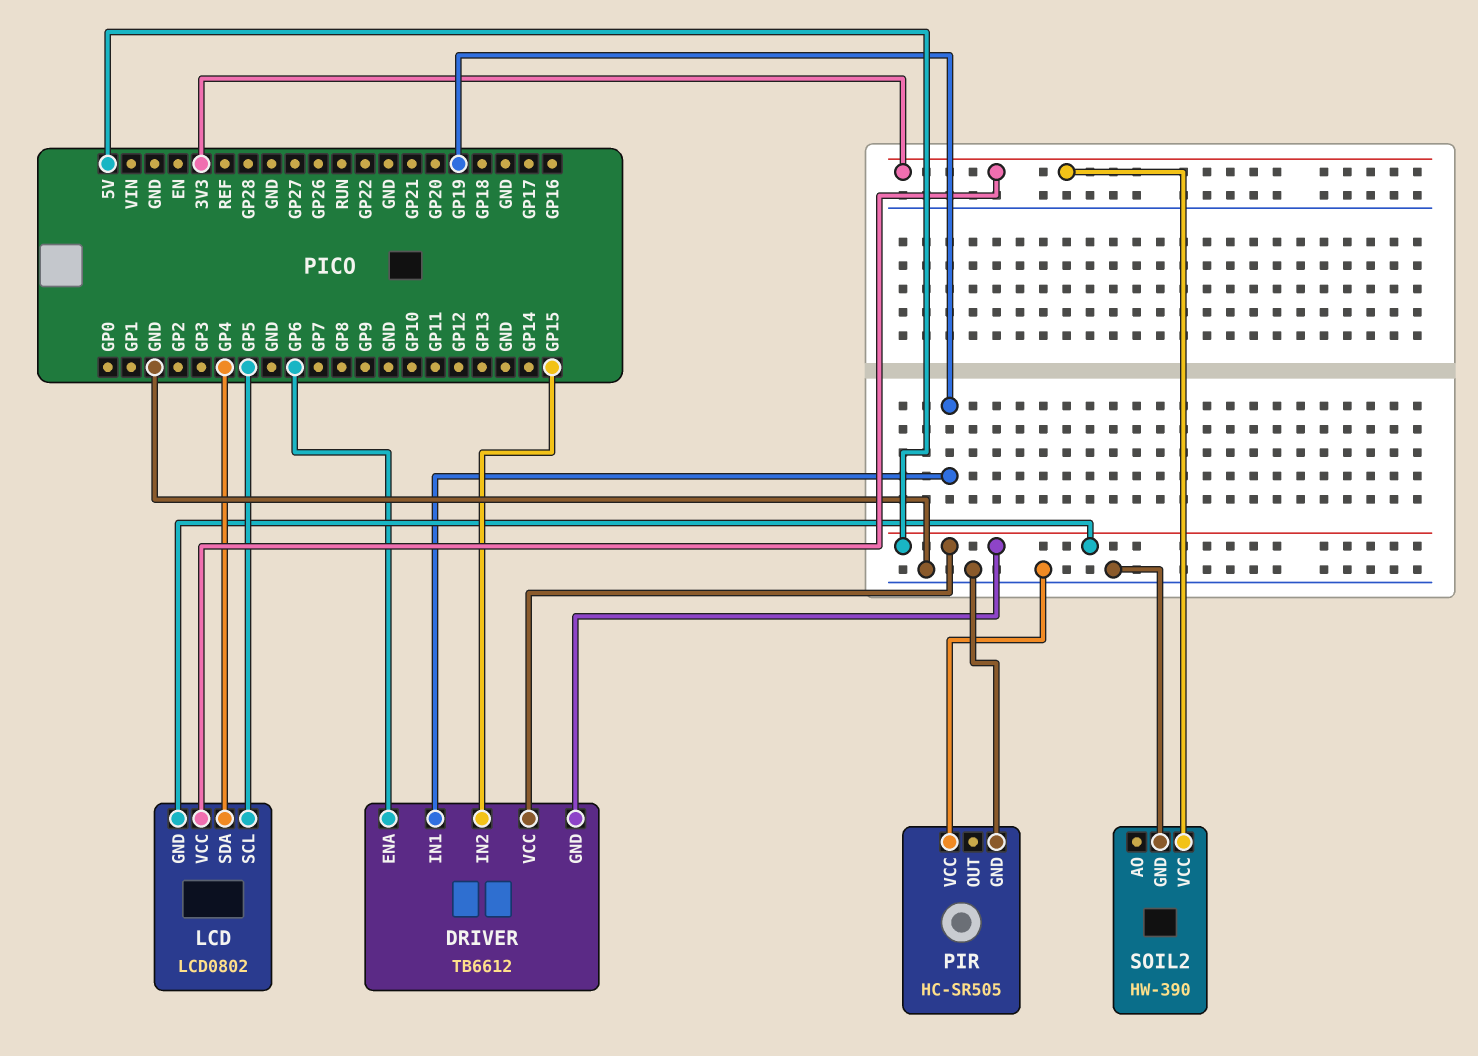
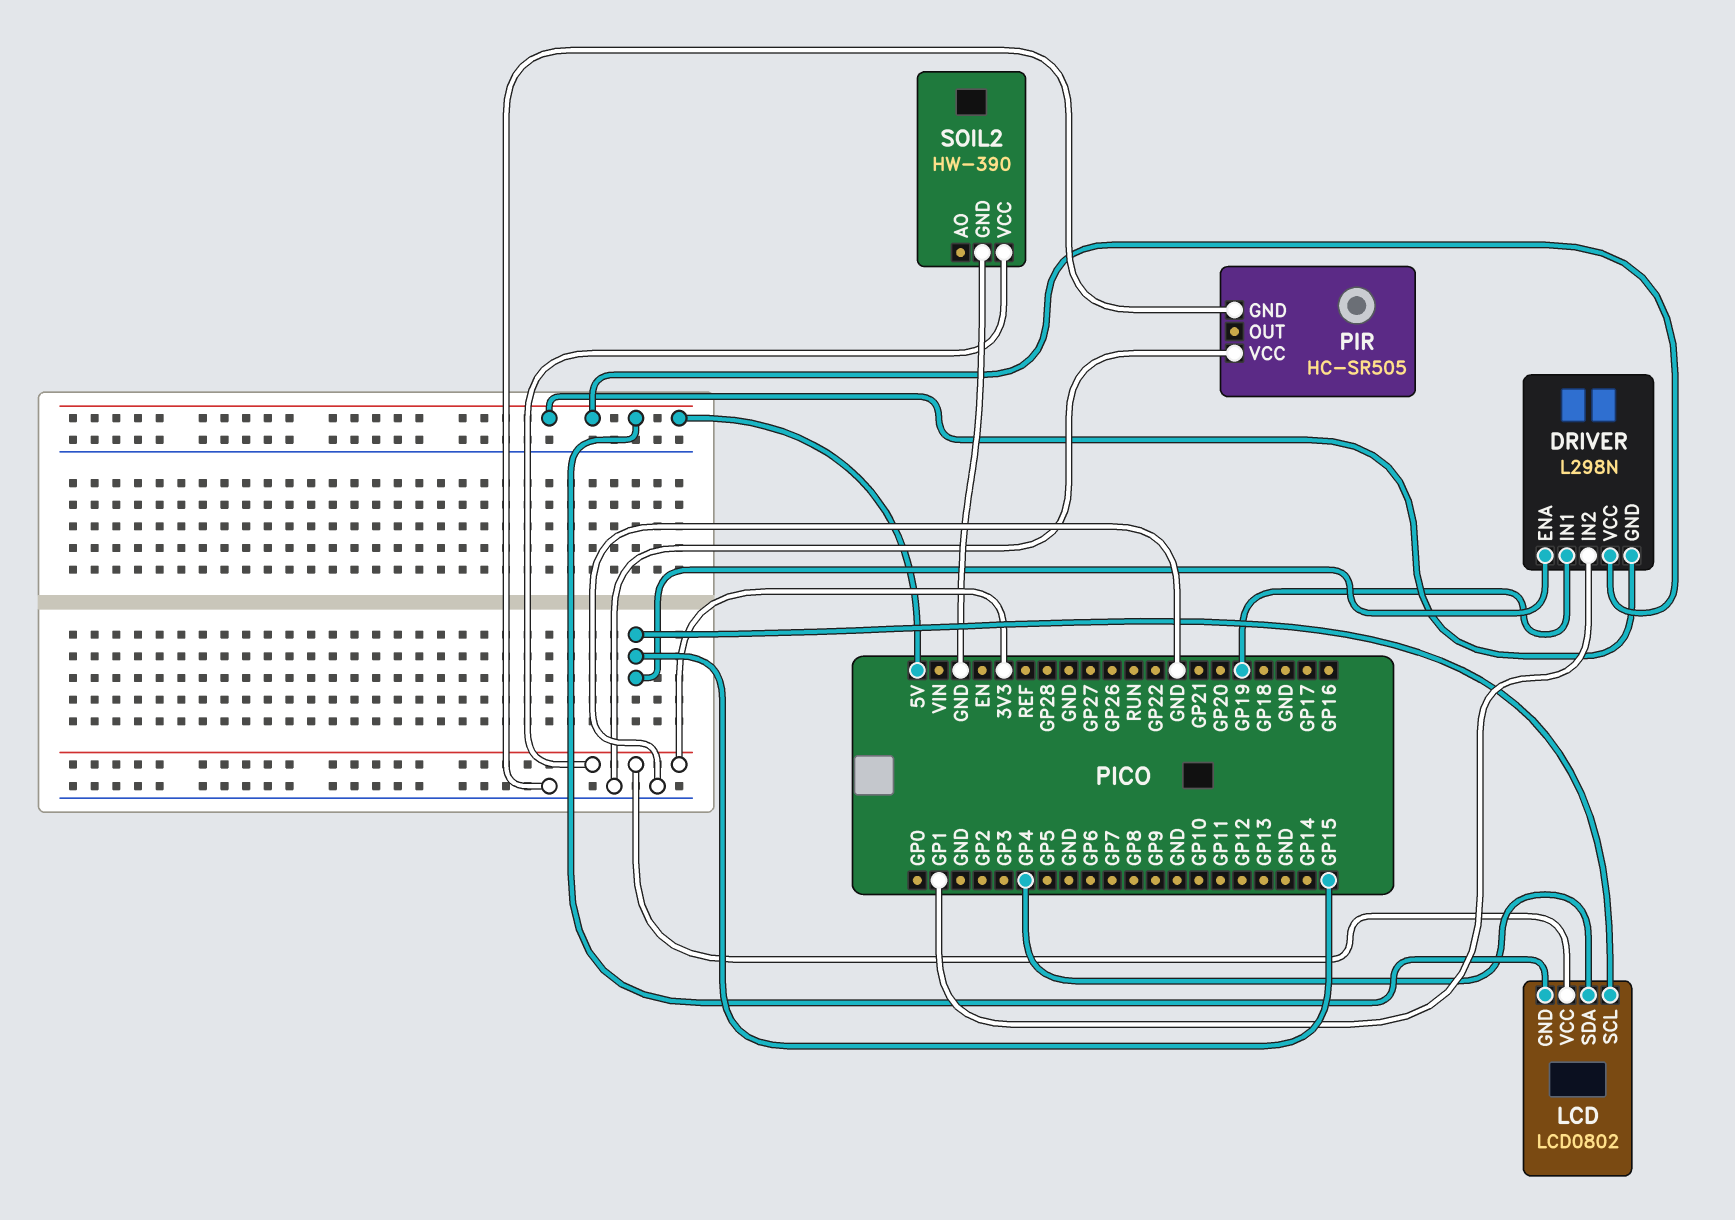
DRIVER: TB6612 -> L298N
DRIVER pin ENA: GP6 -> GP15
DRIVER pin IN2: GP15 -> GP1
LCD pin SCL: GP5 -> GP15

